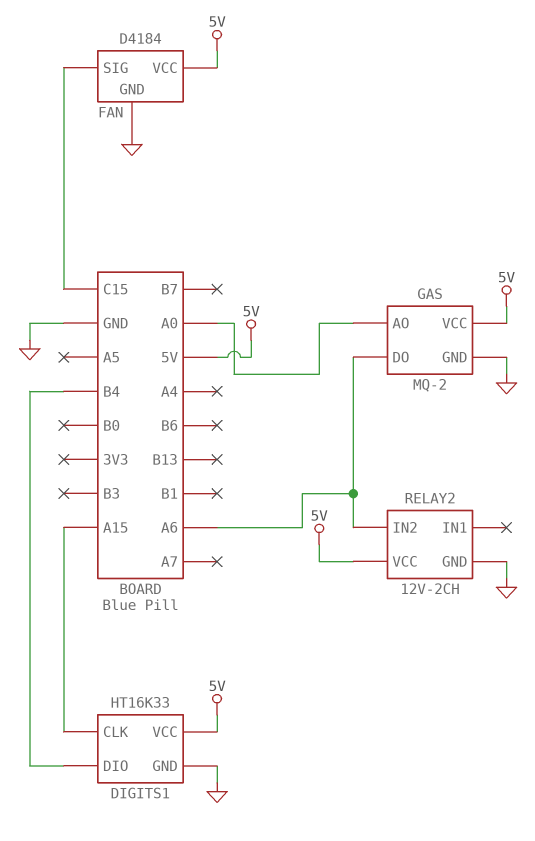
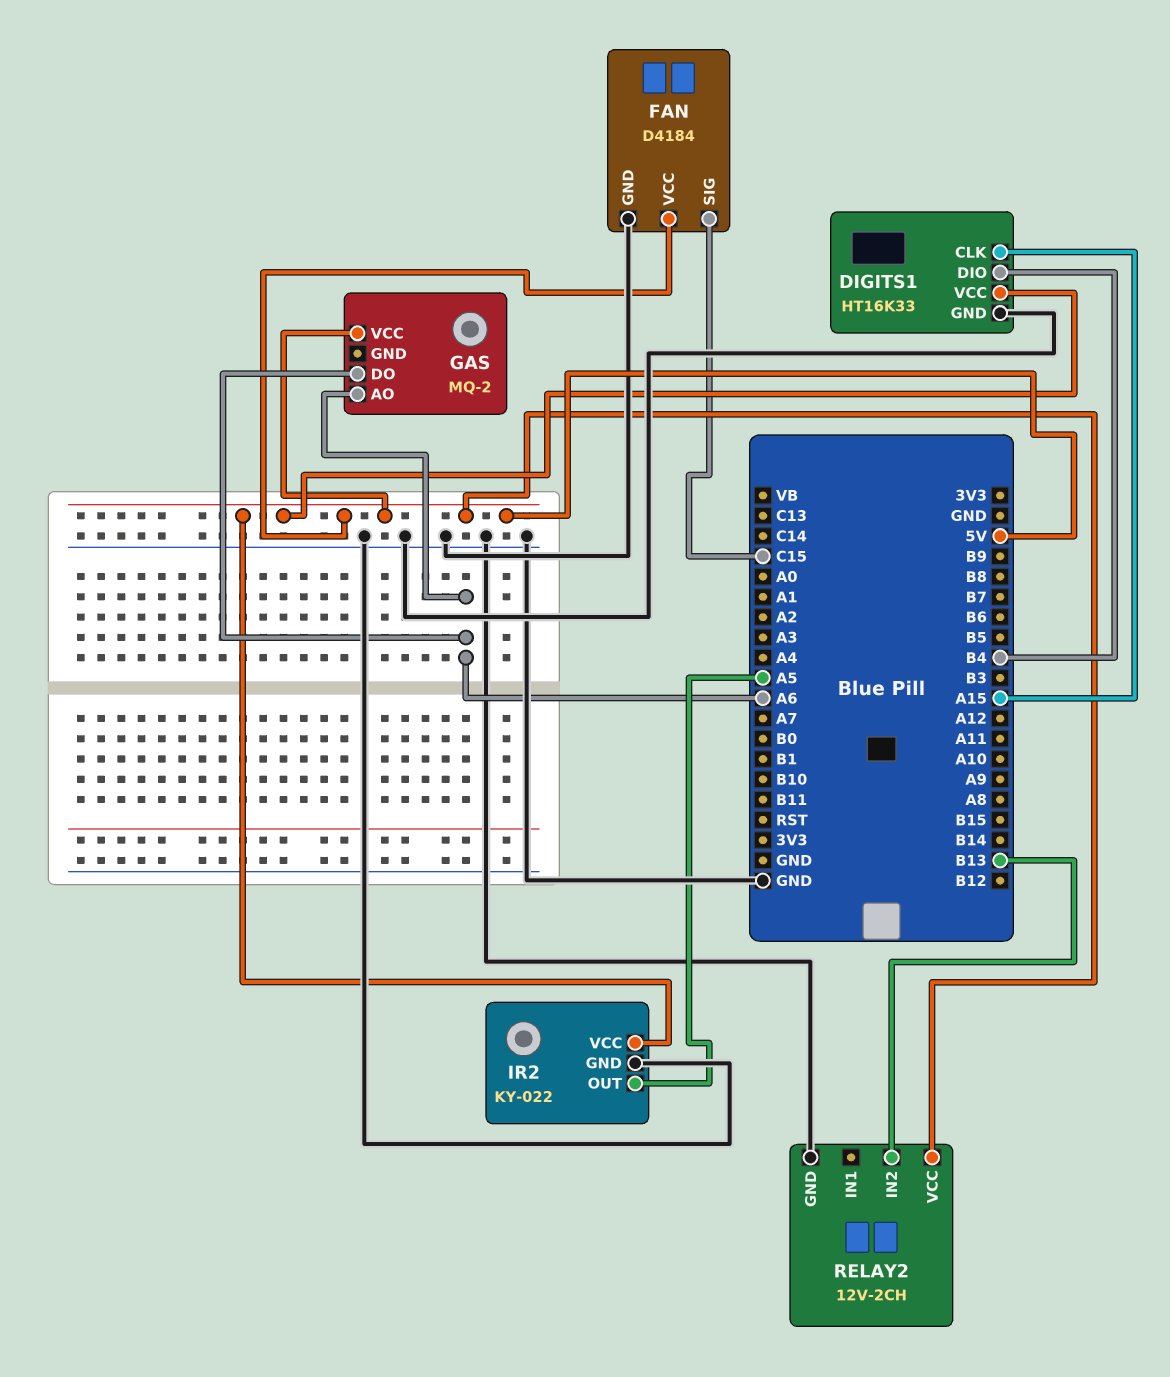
GAS pin AO: A0 -> A6
GAS pin GND: GND -> none
IR2: none -> KY-022
IR2 pin GND: none -> GND
IR2 pin OUT: none -> A5
IR2 pin VCC: none -> 5V
RELAY2 pin IN2: A6 -> B13

